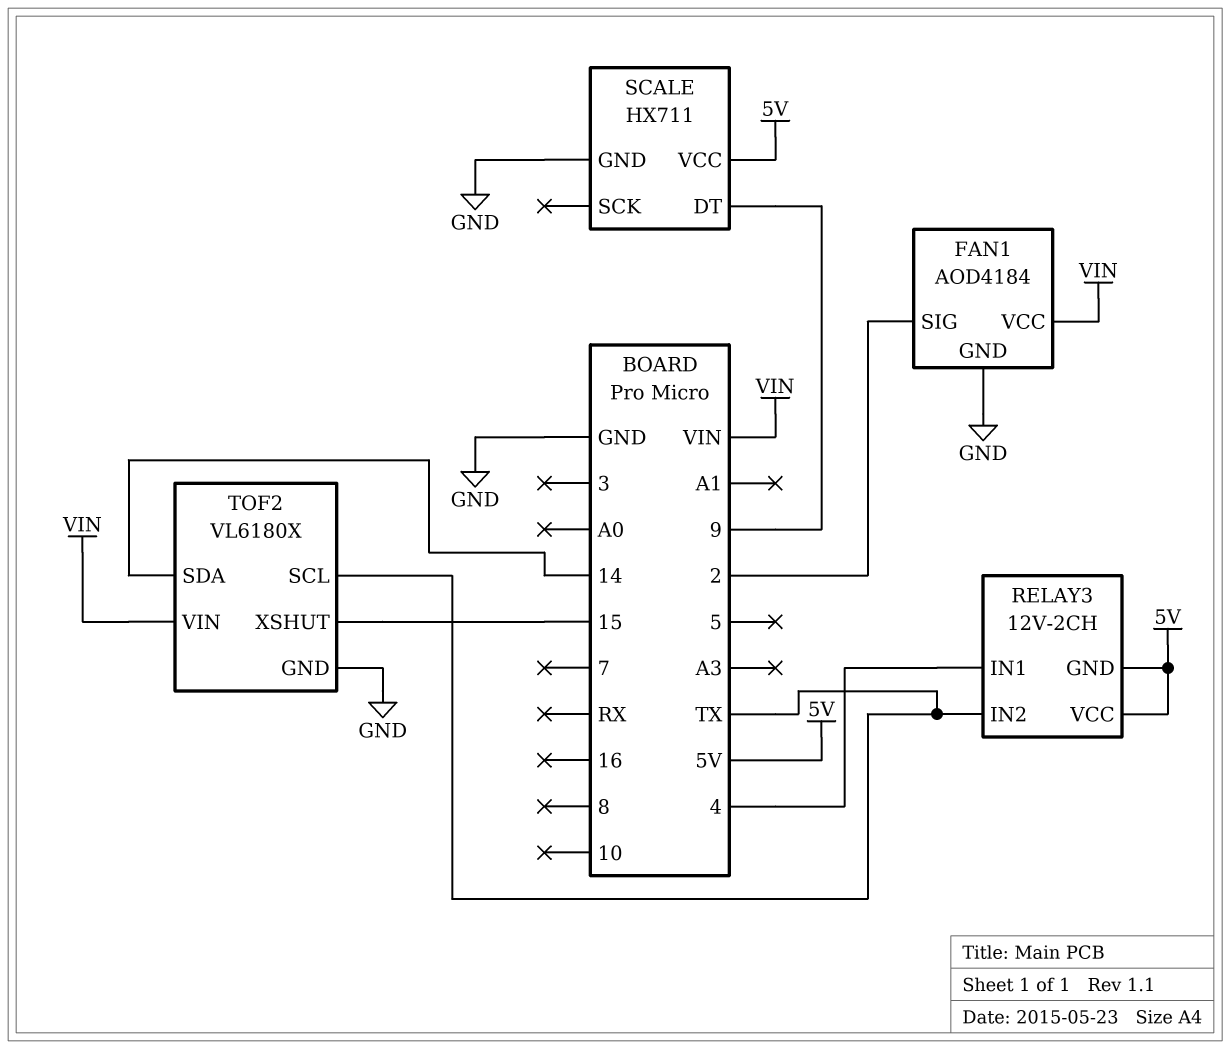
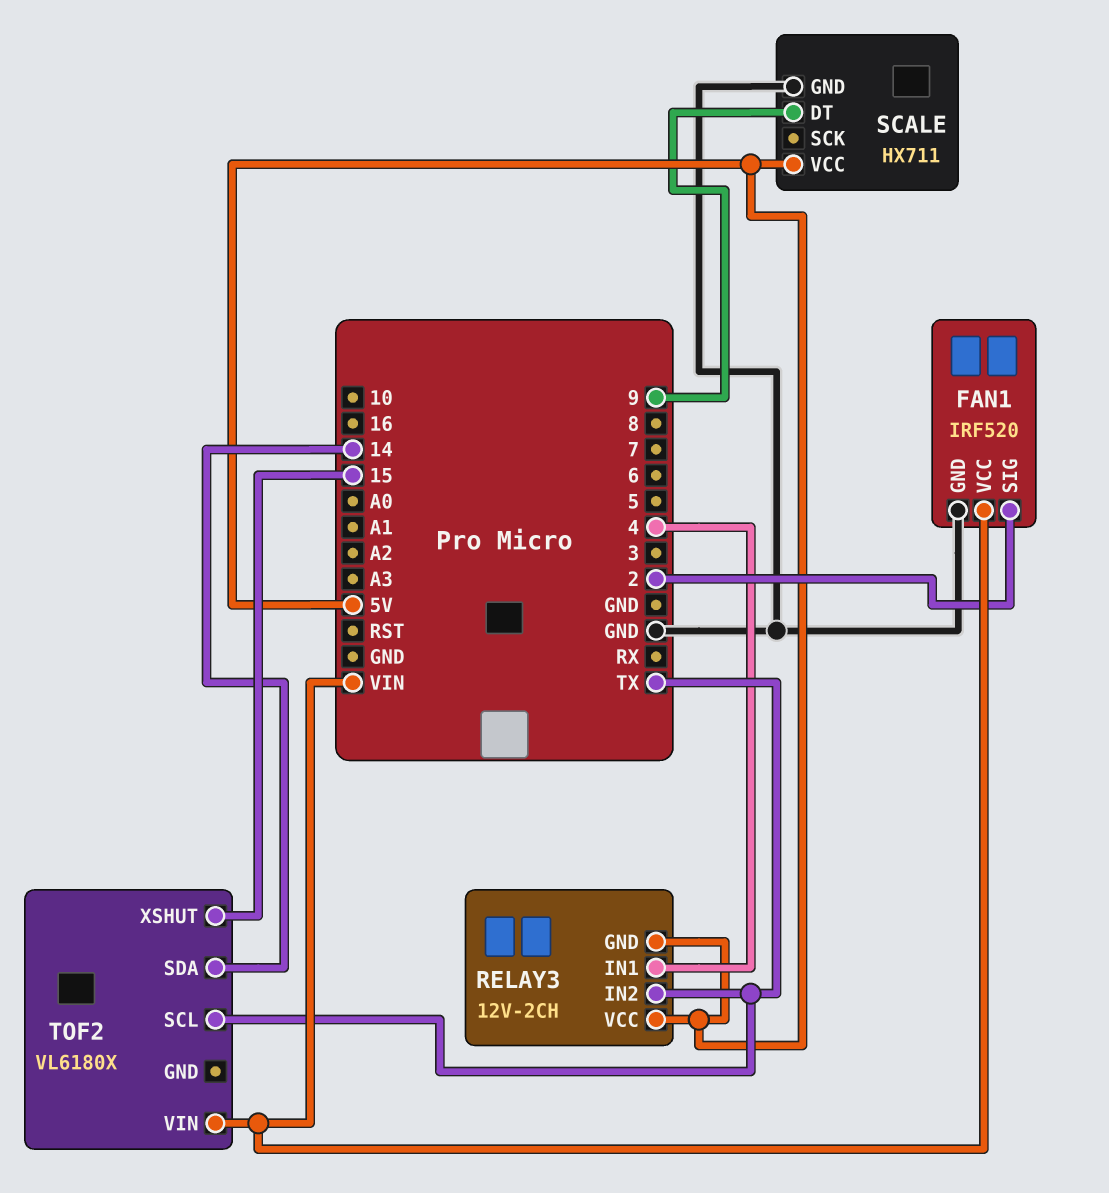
FAN1: AOD4184 -> IRF520
TOF2 pin GND: GND -> none

